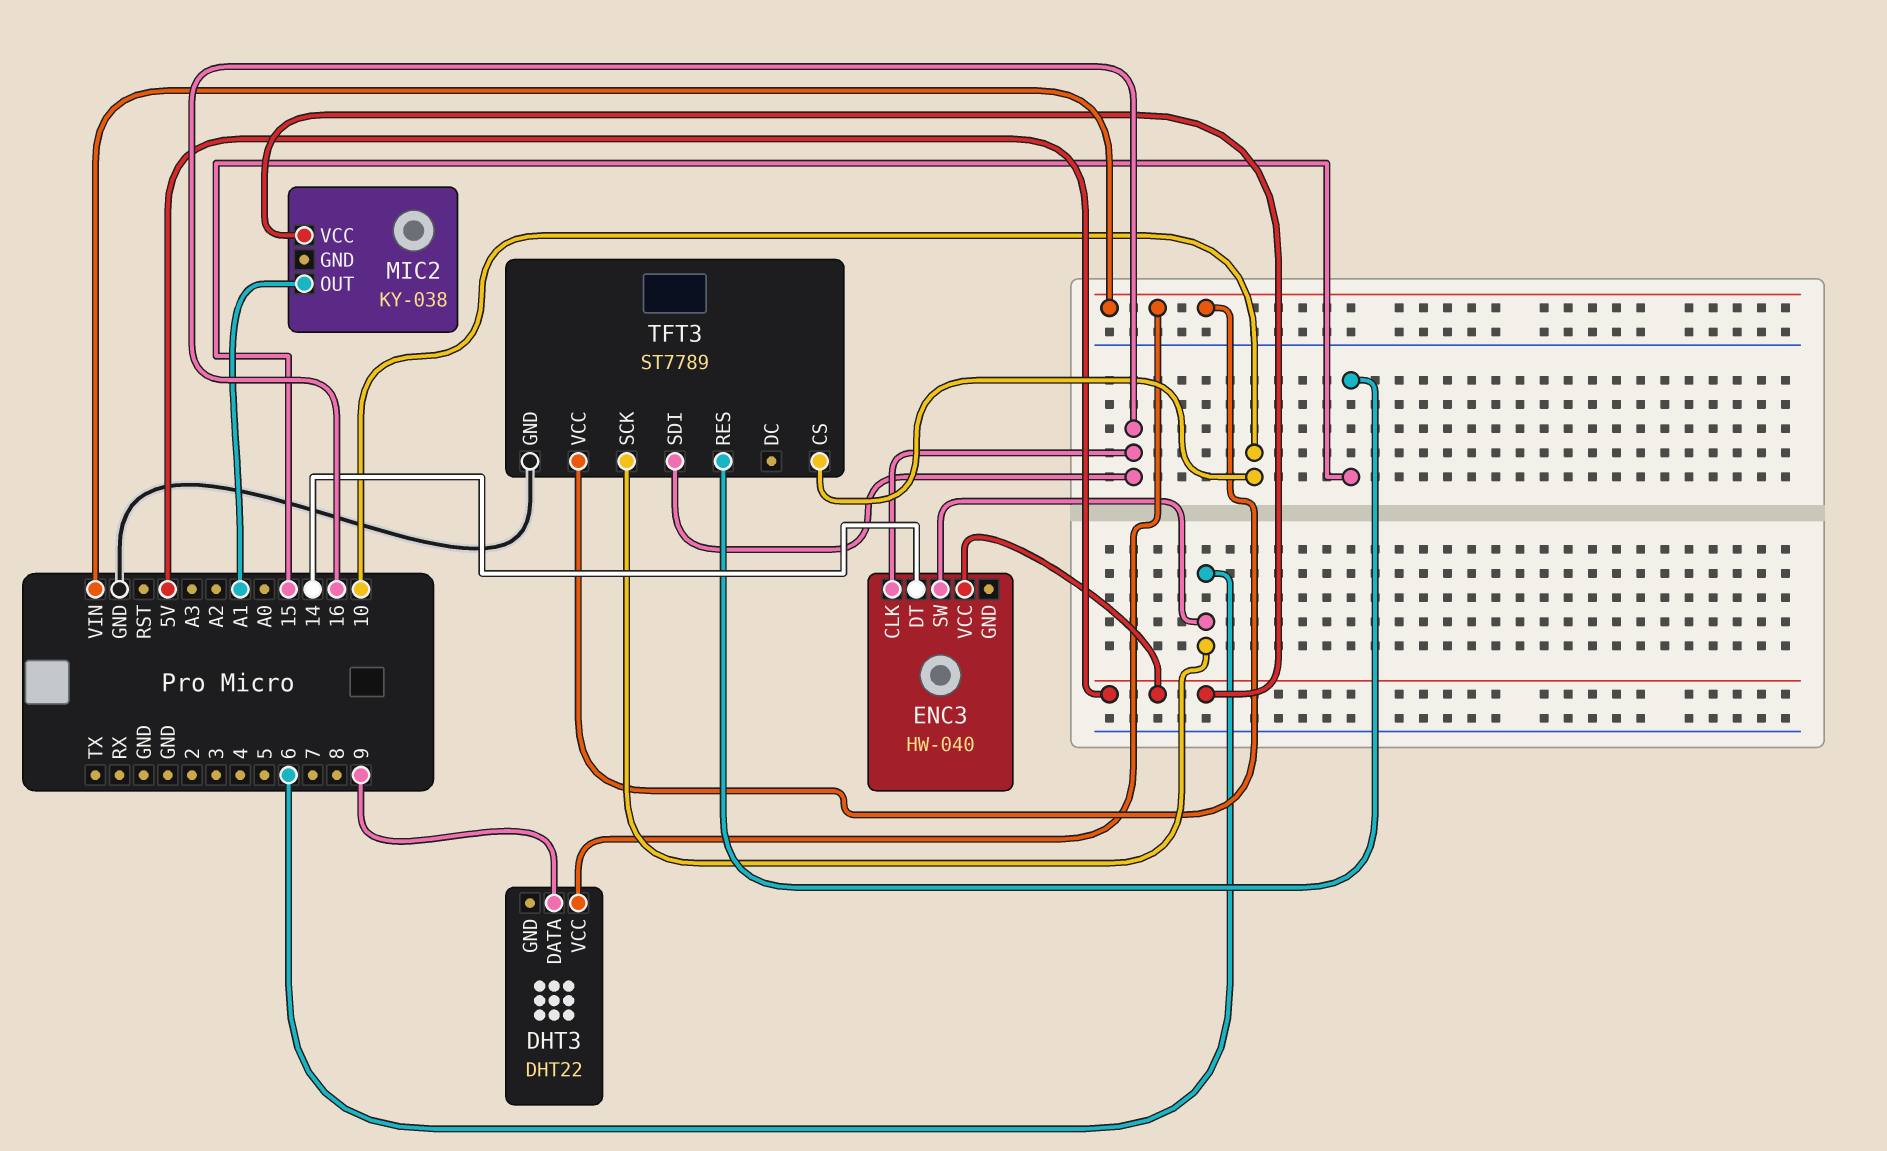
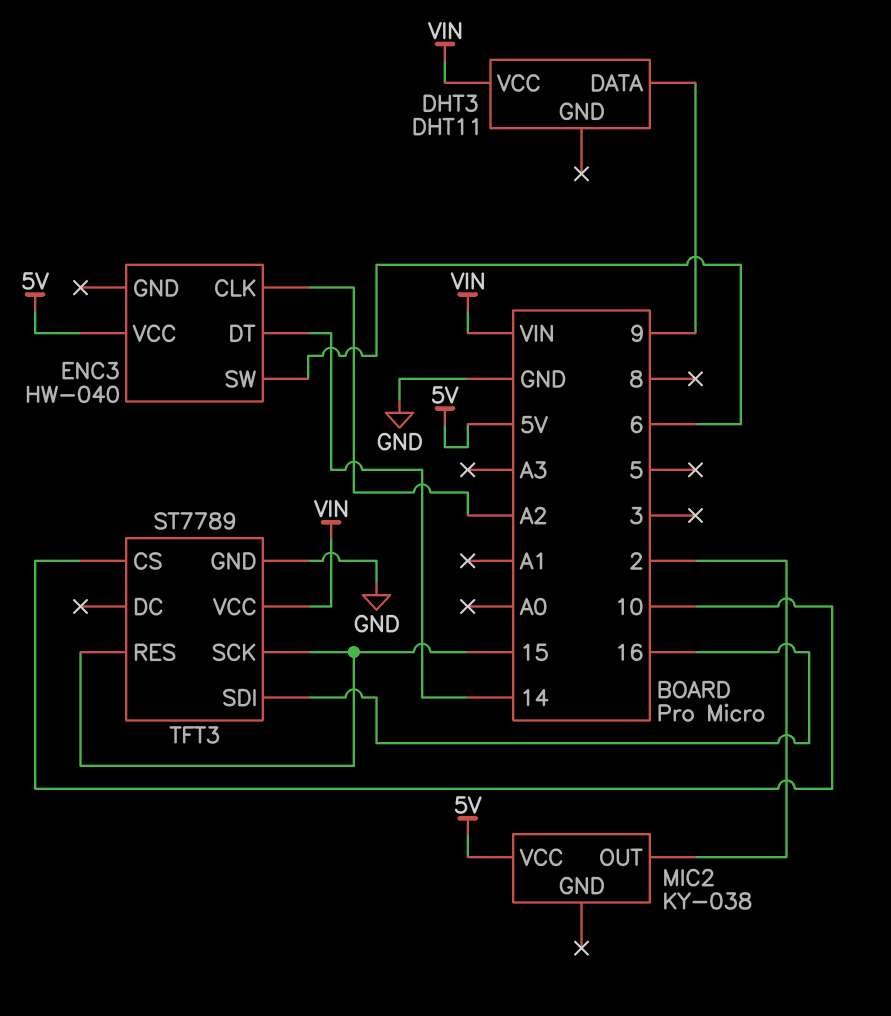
DHT3: DHT22 -> DHT11
ENC3 pin CLK: 16 -> A2
MIC2 pin OUT: A1 -> 2
TFT3 pin SCK: 6 -> 15

